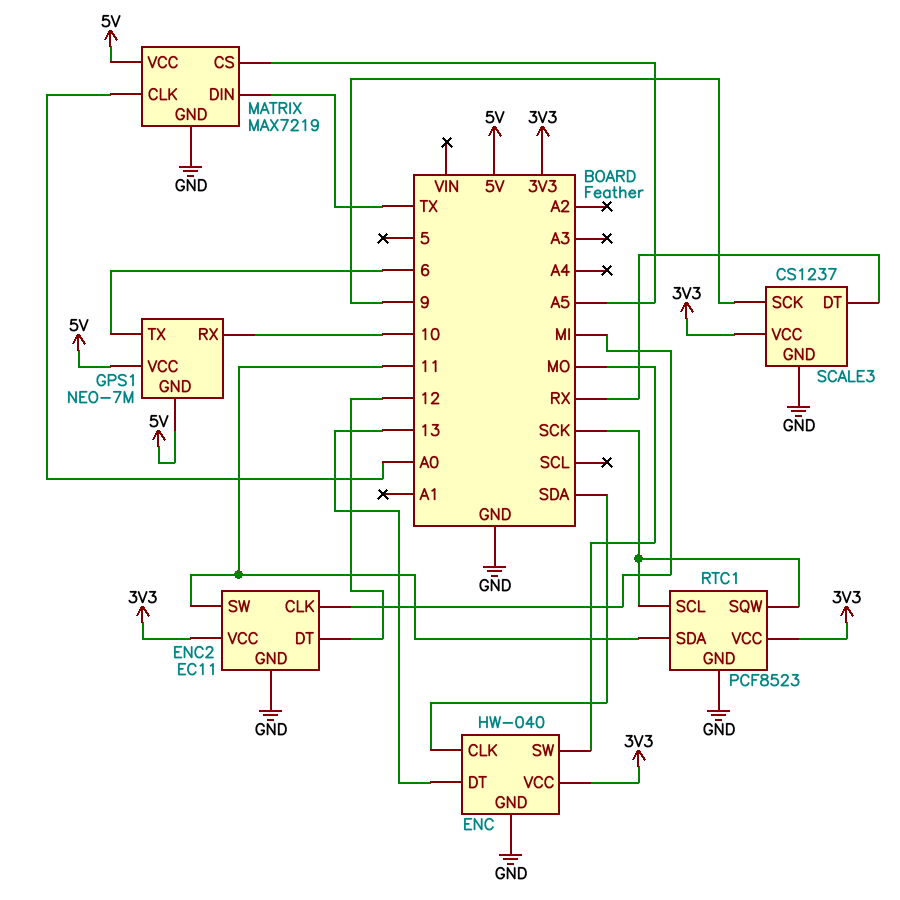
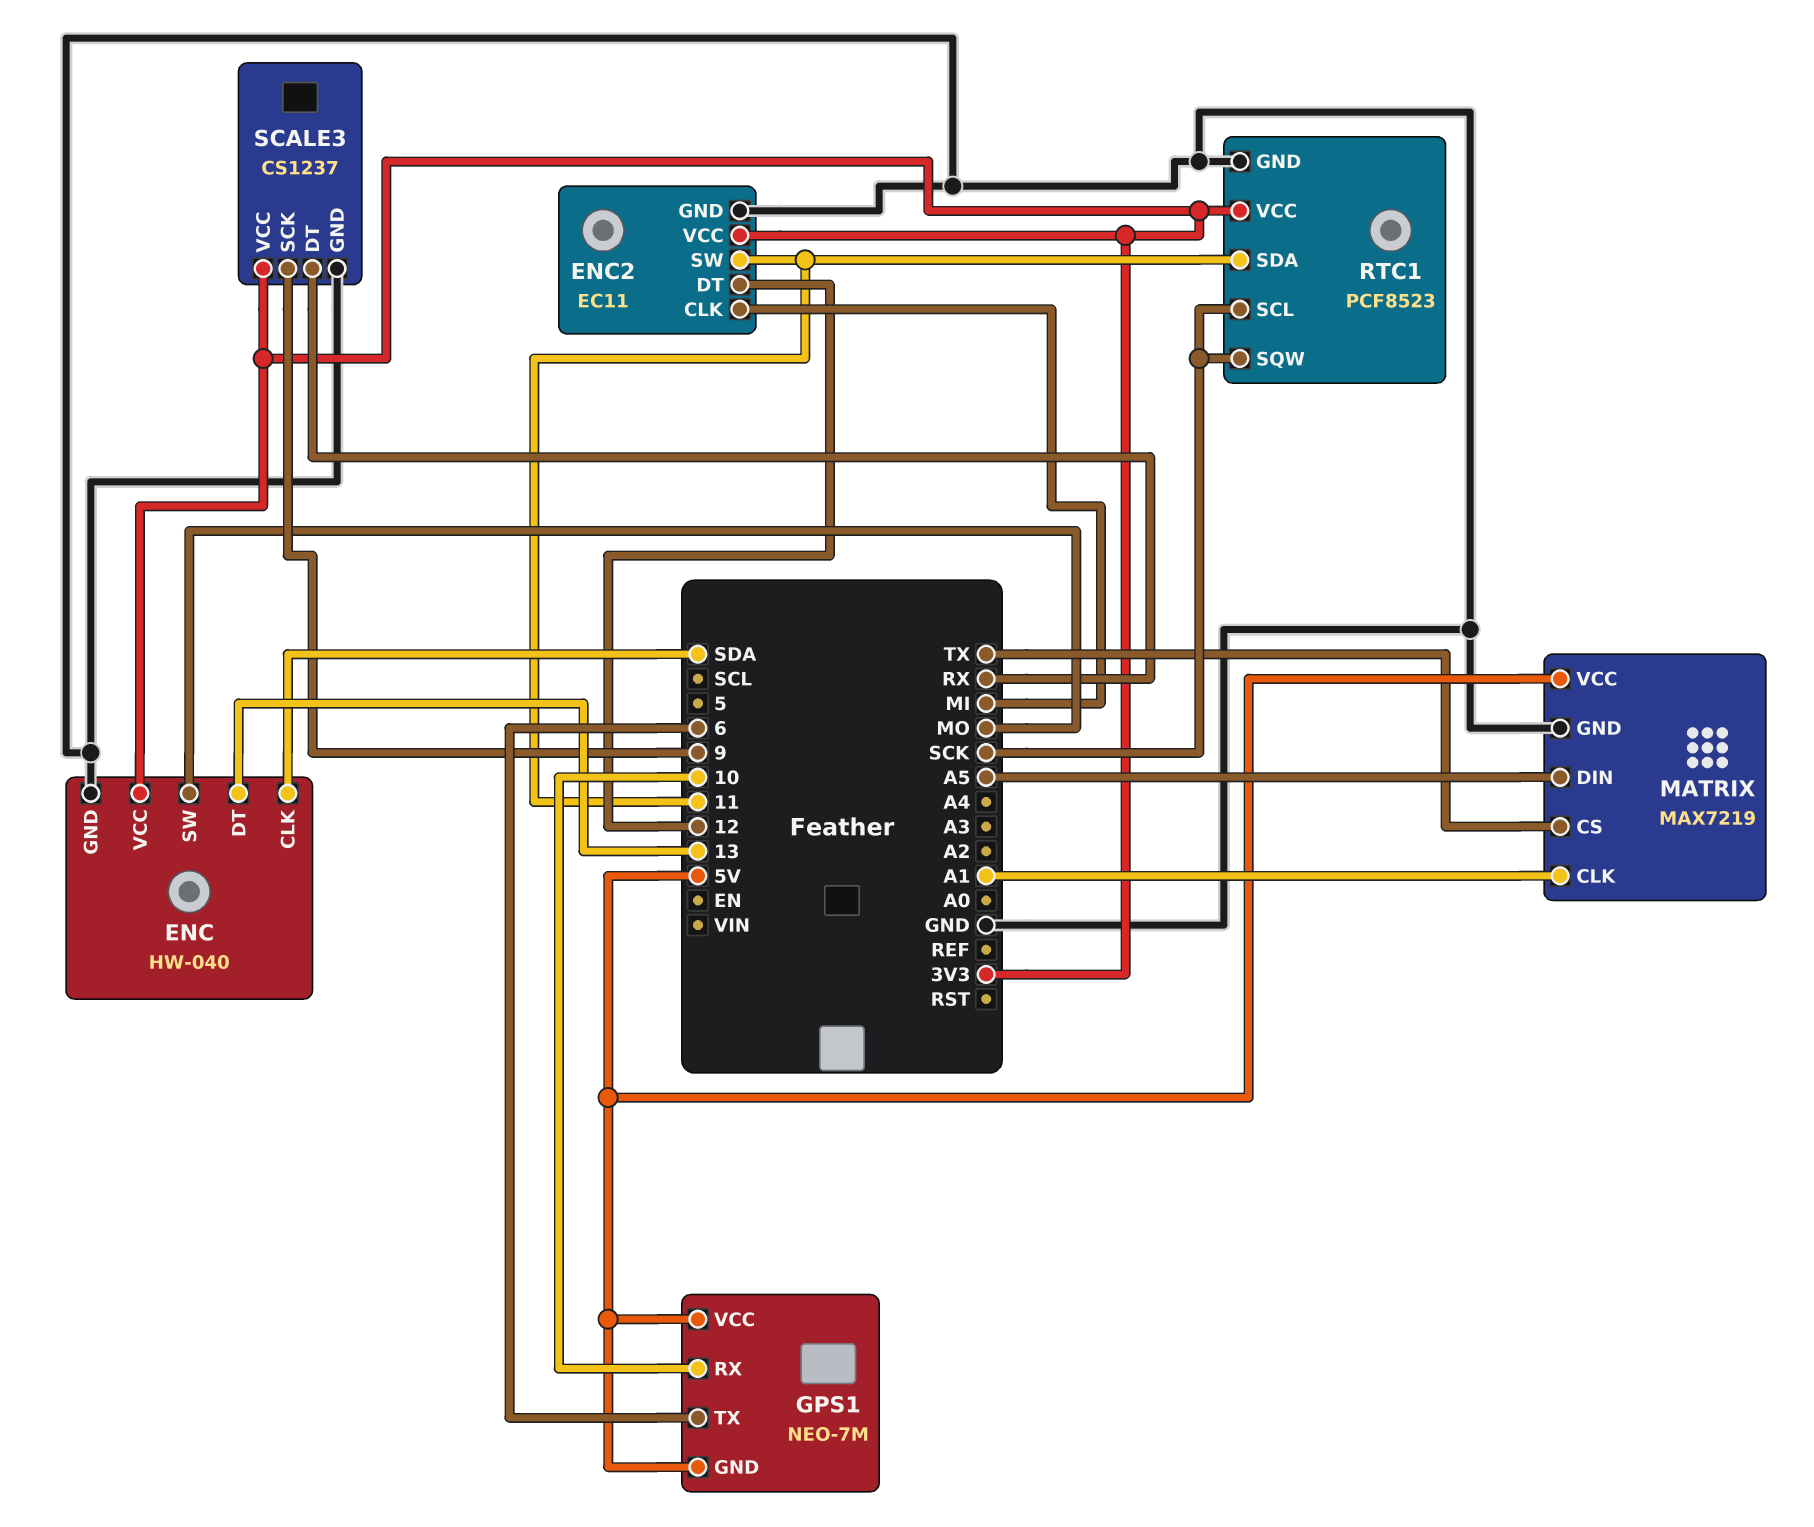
MATRIX pin CLK: A0 -> A1
MATRIX pin CS: A5 -> TX
MATRIX pin DIN: TX -> A5

